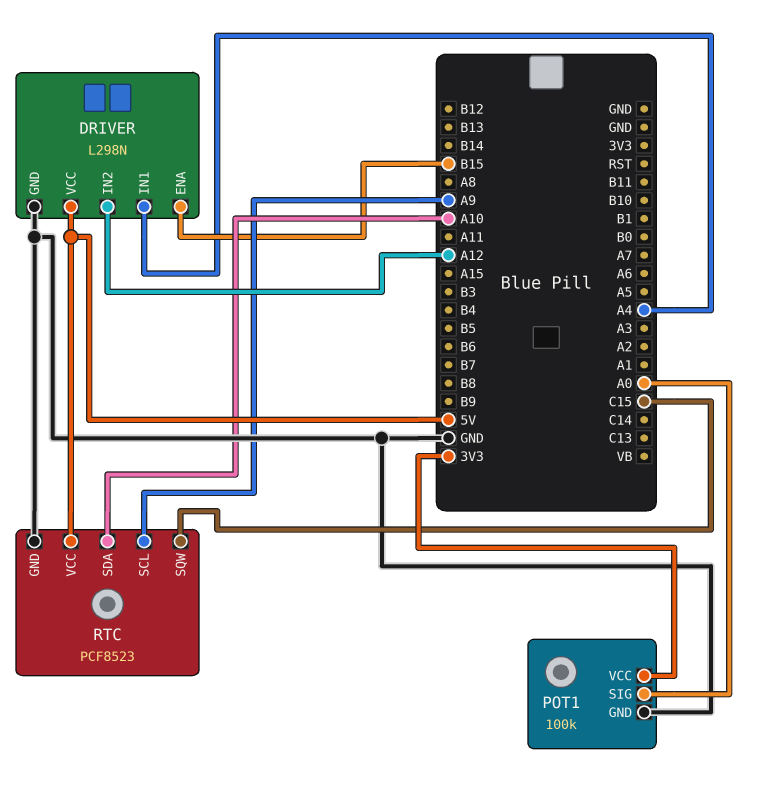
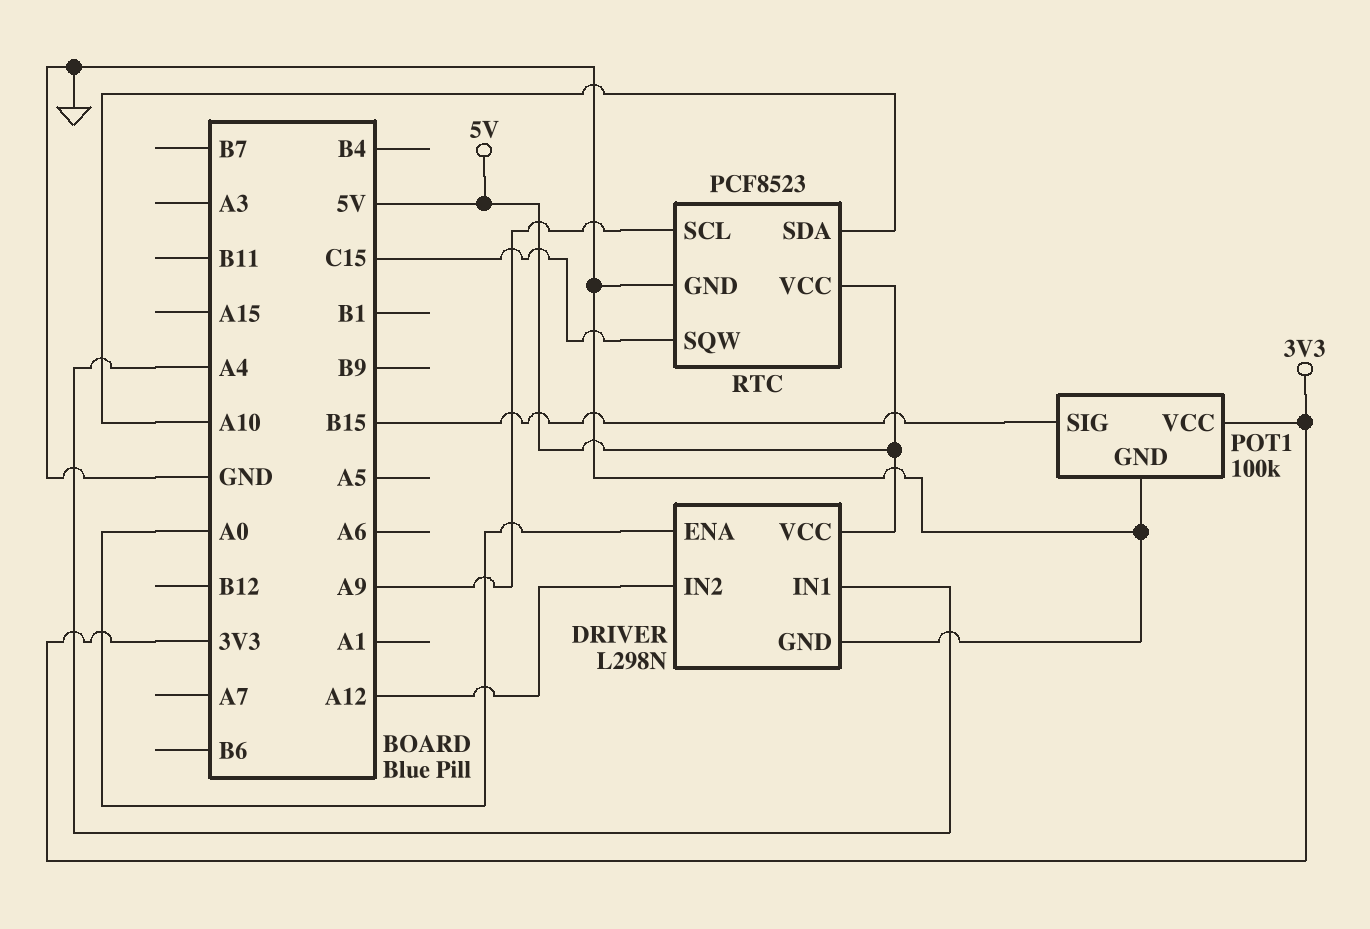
DRIVER pin ENA: B15 -> A0
POT1 pin SIG: A0 -> B15

